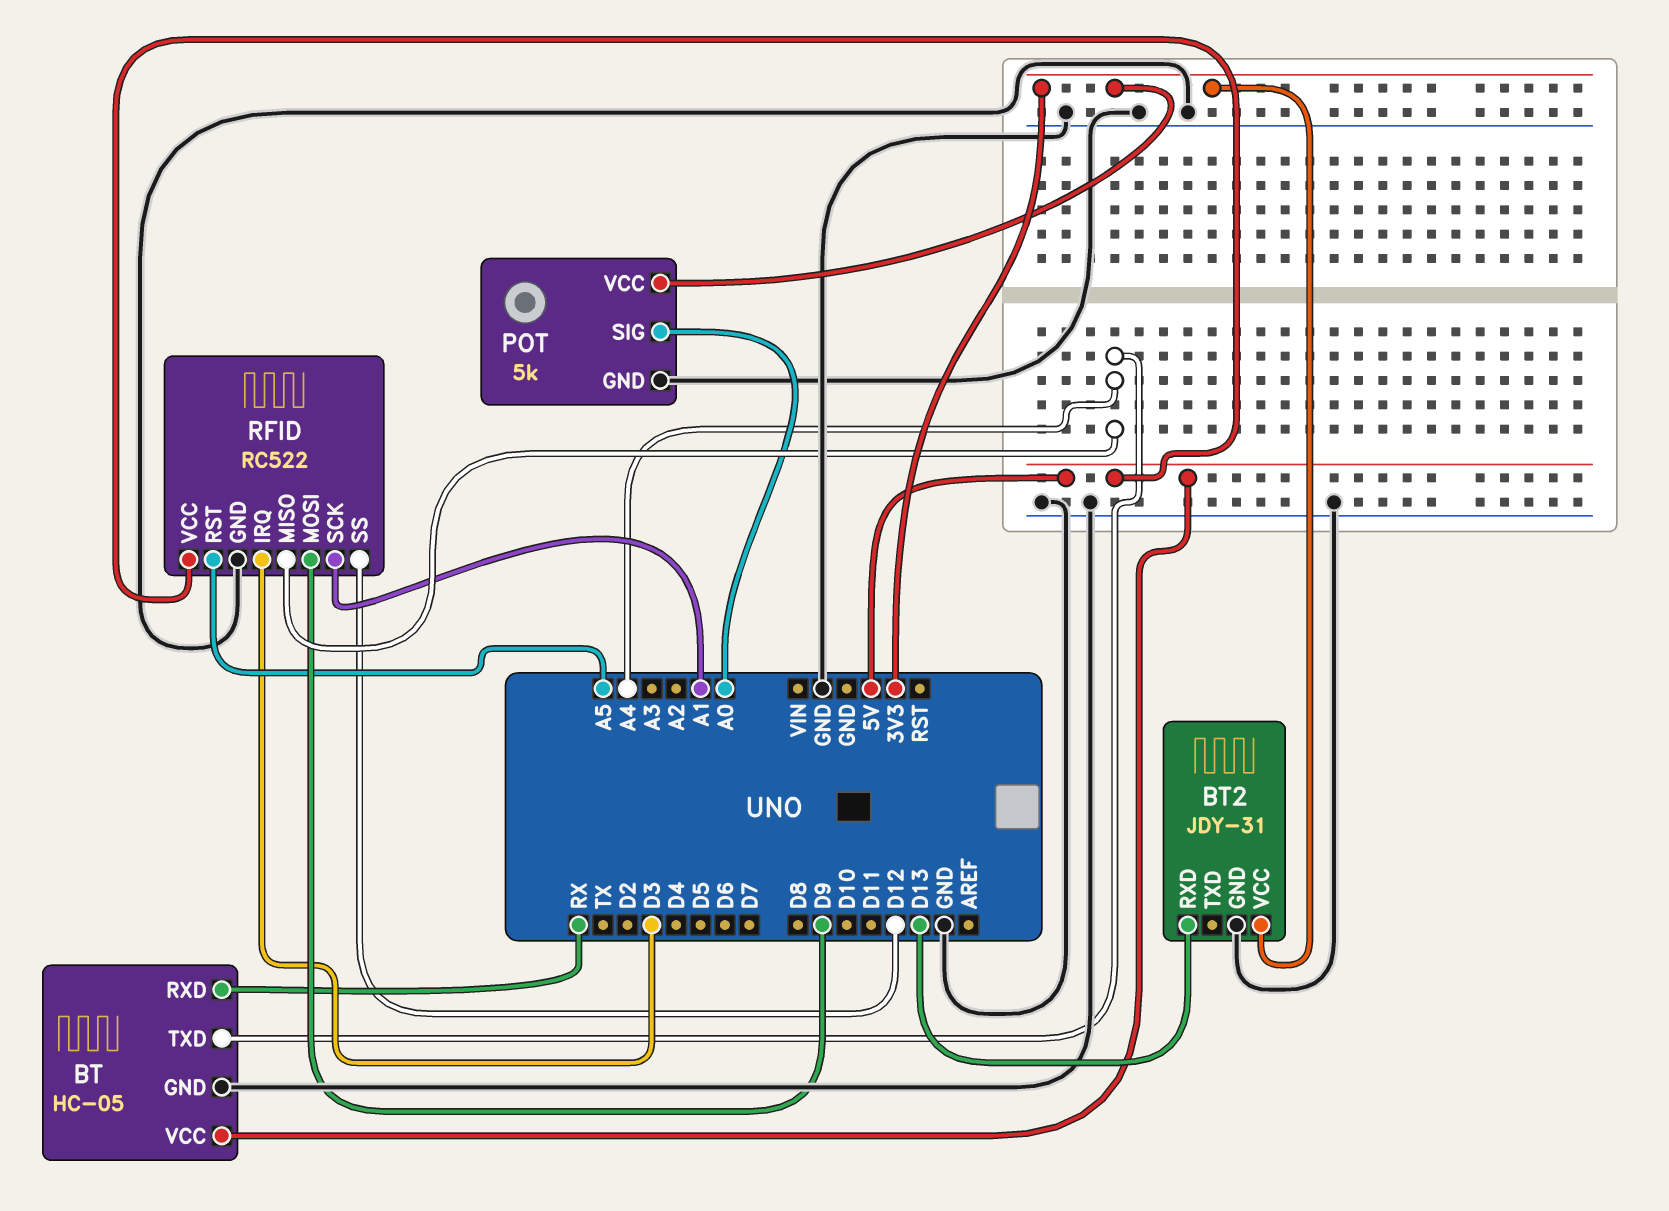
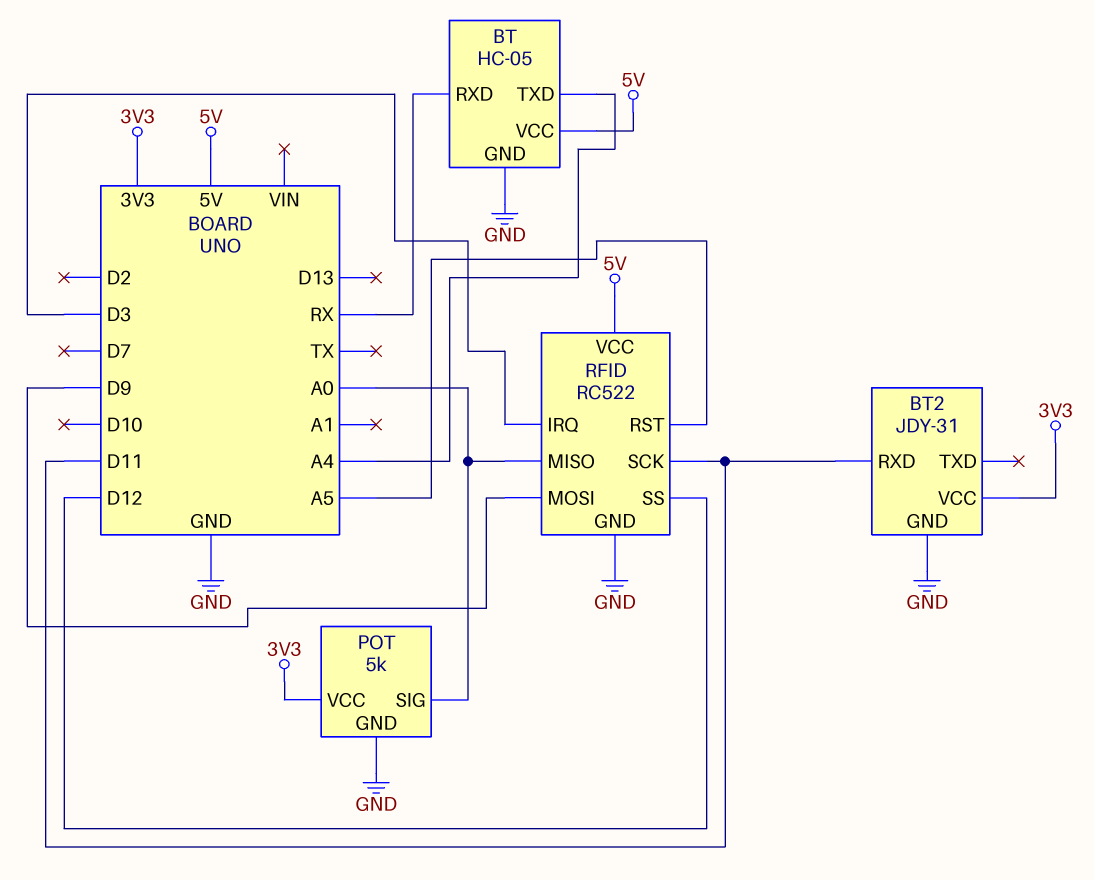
BT2 pin RXD: D13 -> D11
RFID pin MISO: A4 -> A0
RFID pin SCK: A1 -> D11

